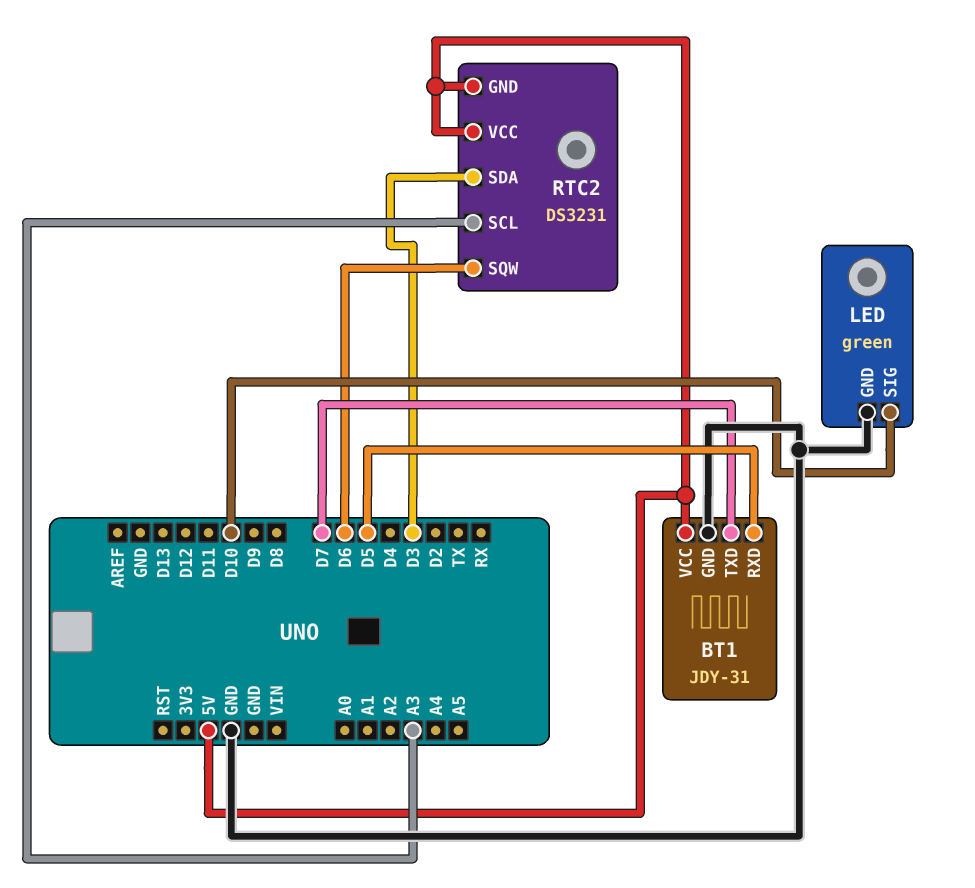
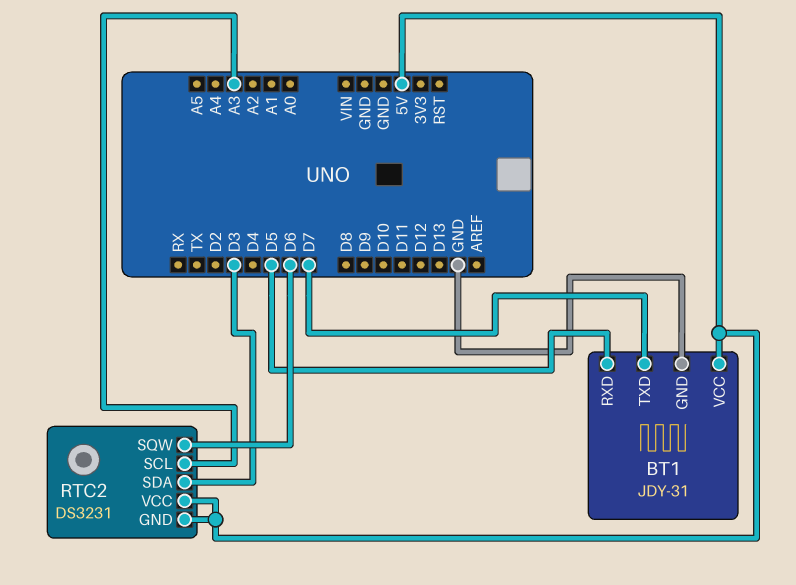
LED: green -> none
LED pin GND: GND -> none
LED pin SIG: D10 -> none

